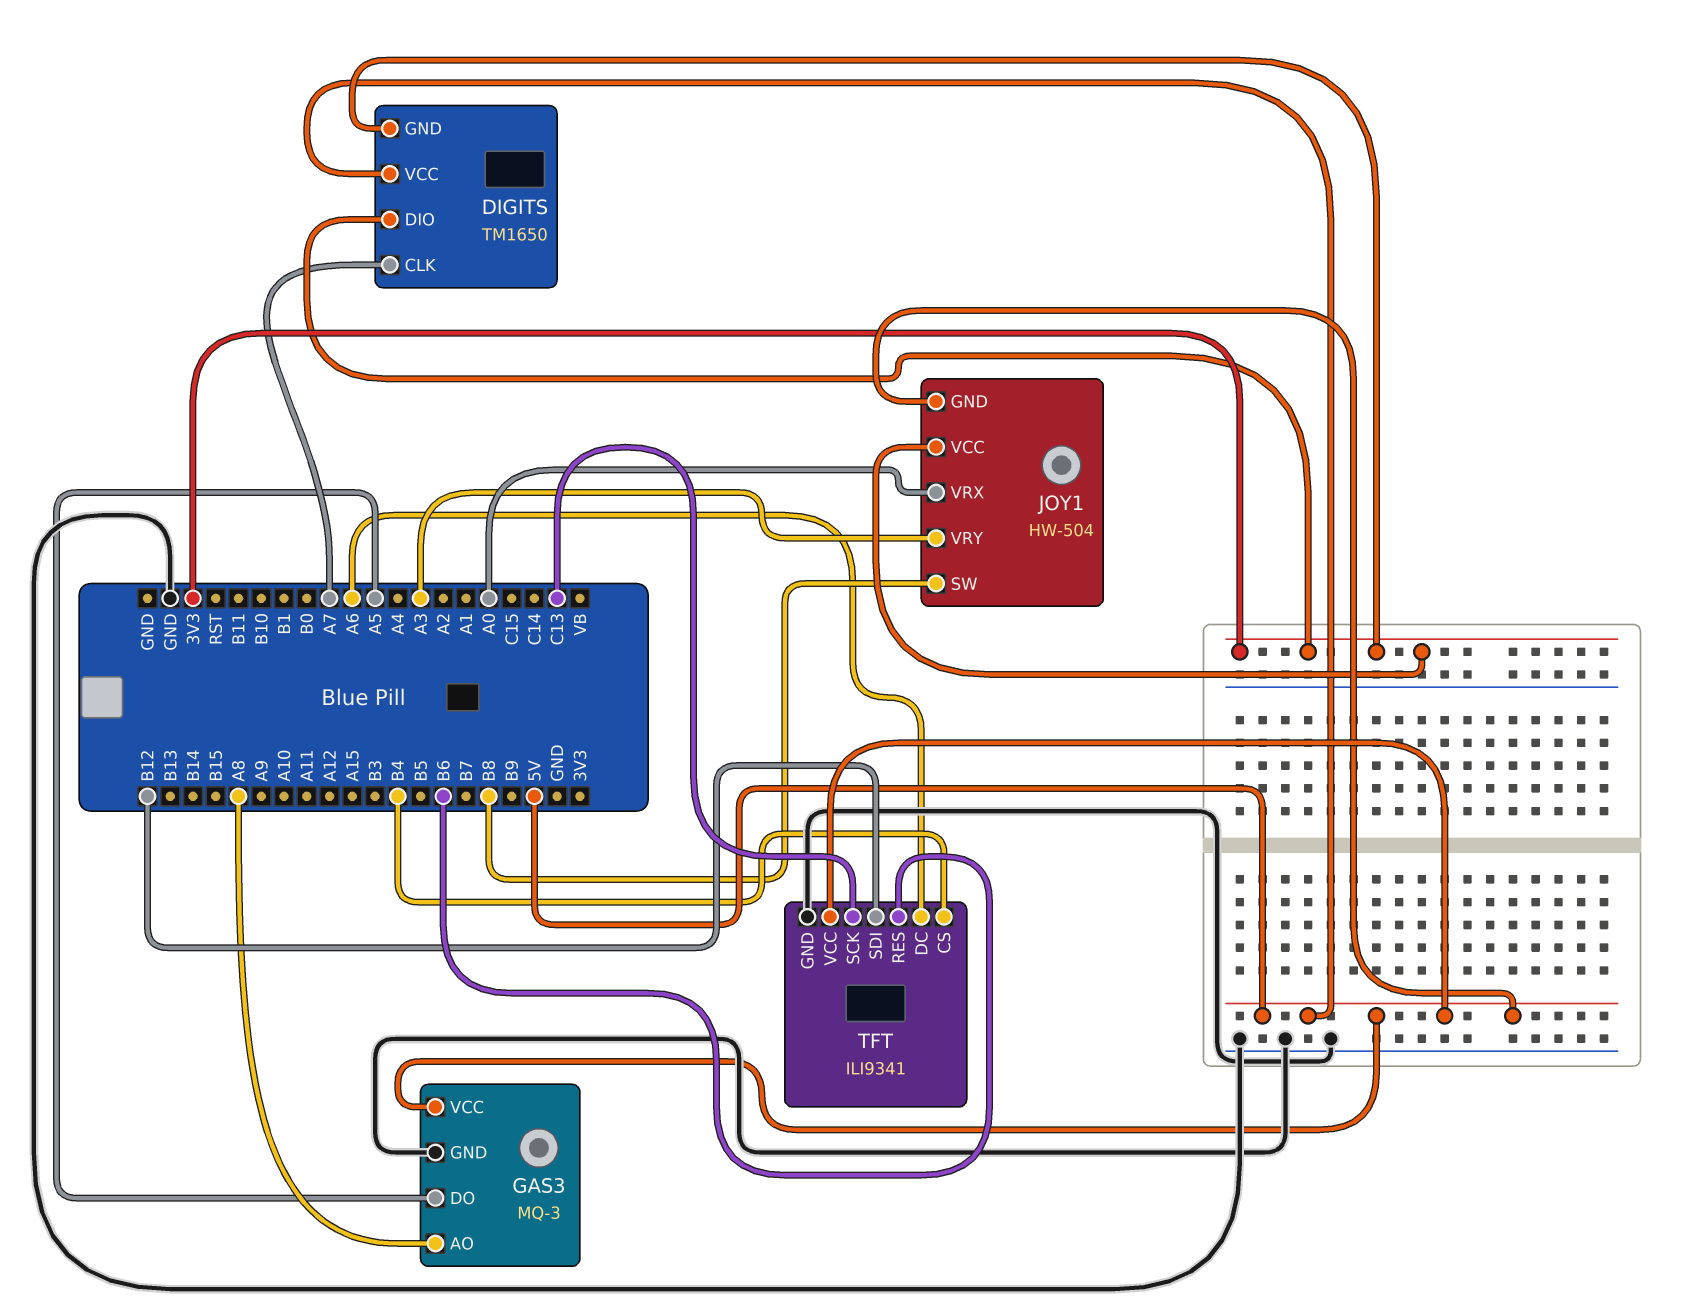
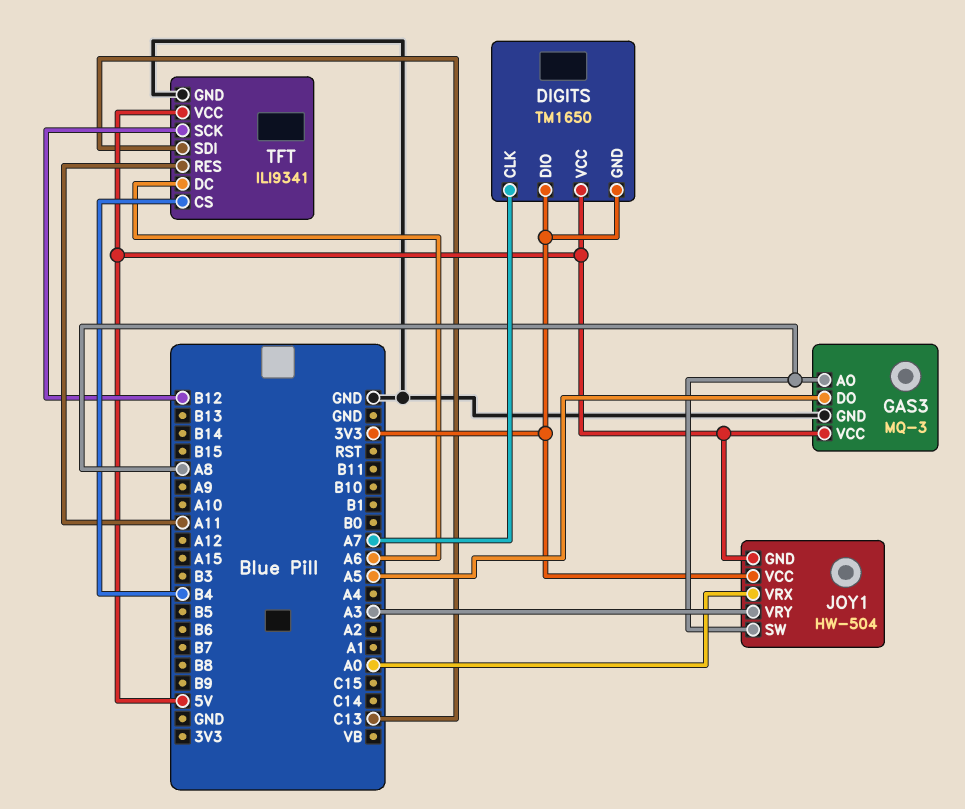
JOY1 pin SW: B8 -> A8
TFT pin RES: B6 -> A11
TFT pin SCK: C13 -> B12
TFT pin SDI: B12 -> C13

